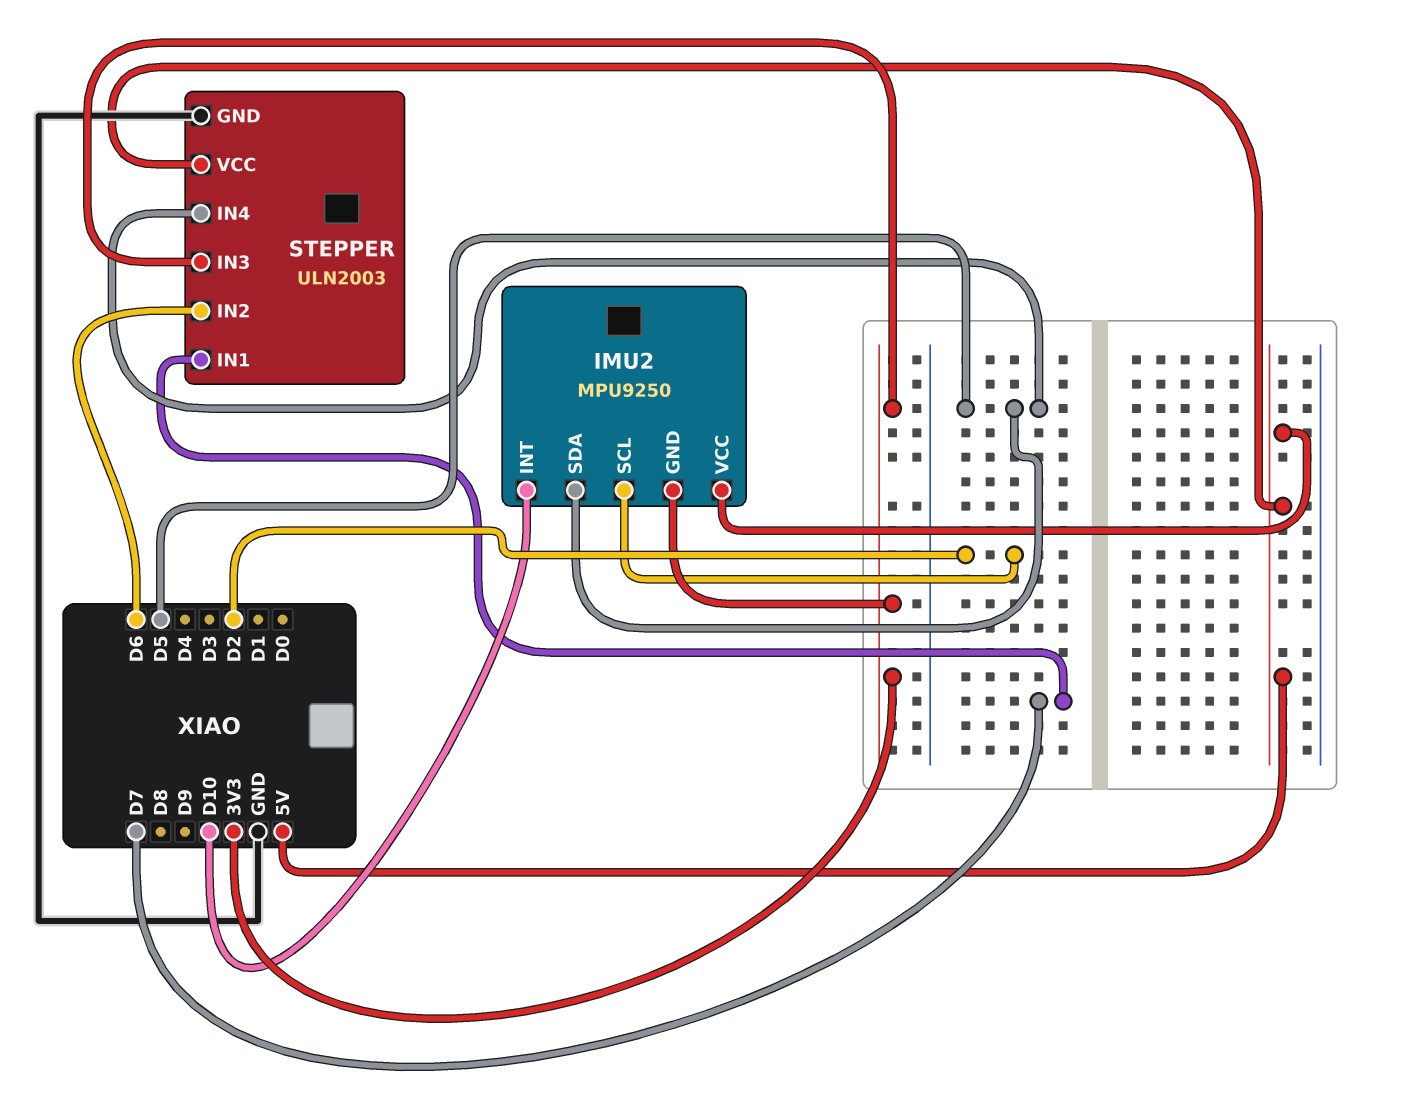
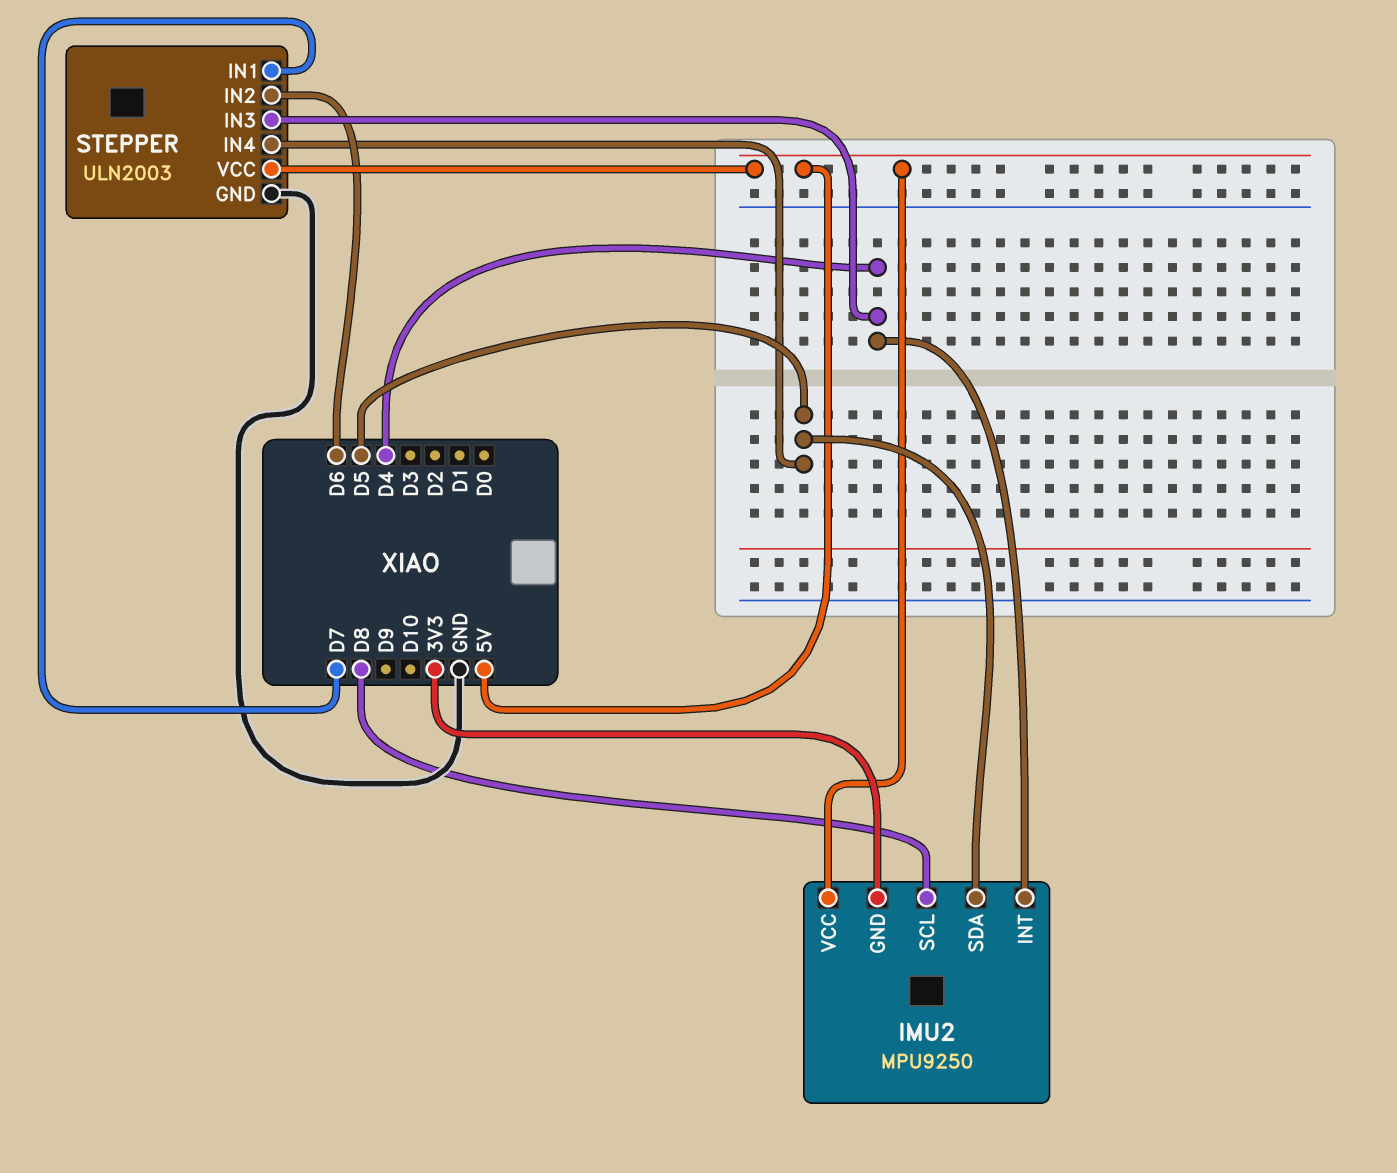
IMU2 pin INT: D10 -> D4
IMU2 pin SCL: D2 -> D8
STEPPER pin IN3: 3V3 -> D4

